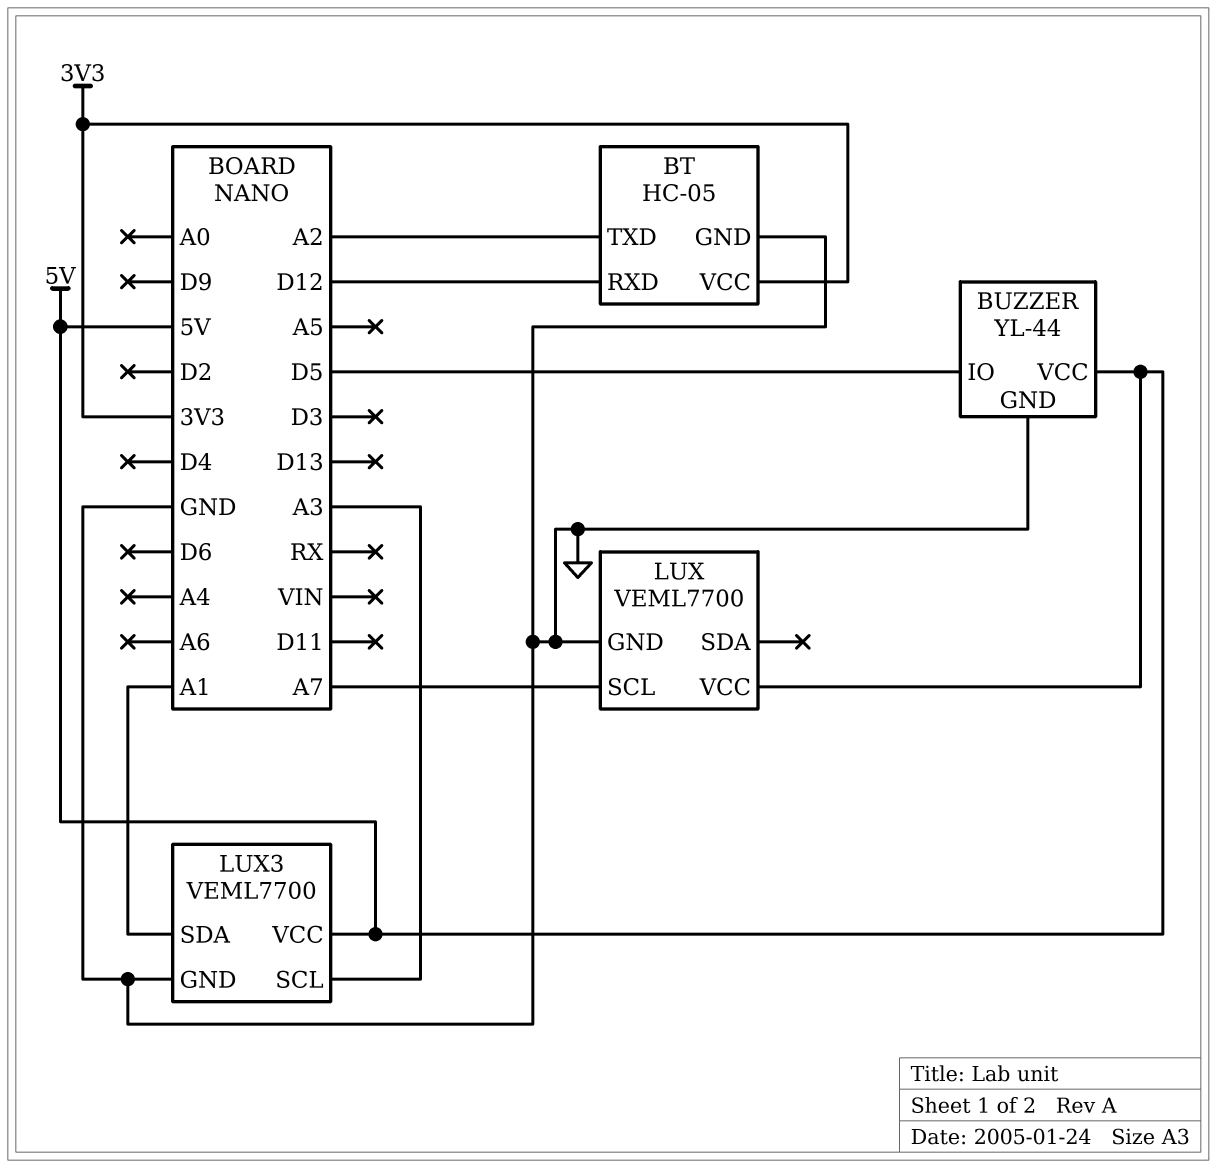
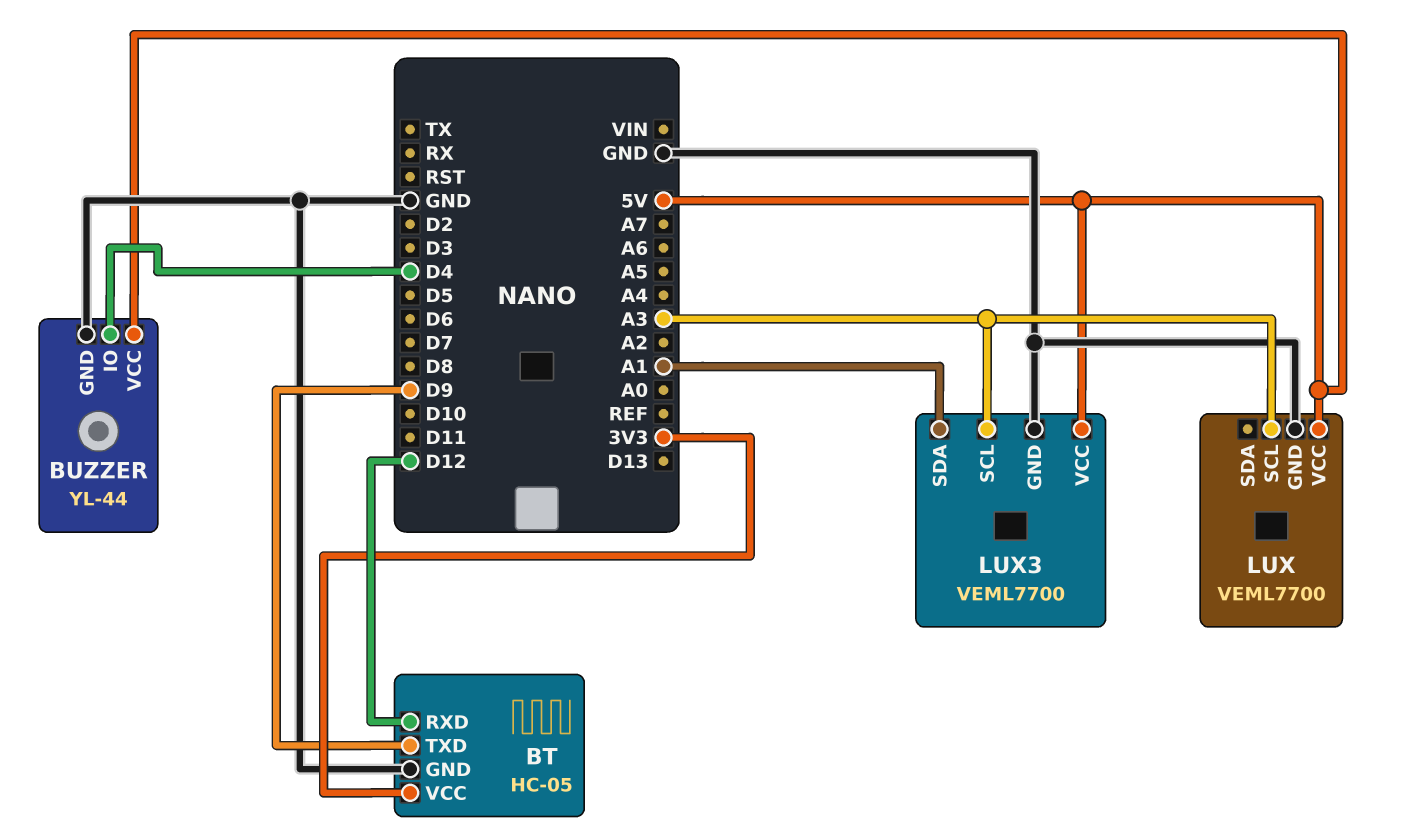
BT pin TXD: A2 -> D9
BUZZER pin IO: D5 -> D4
LUX pin SCL: A7 -> A3

